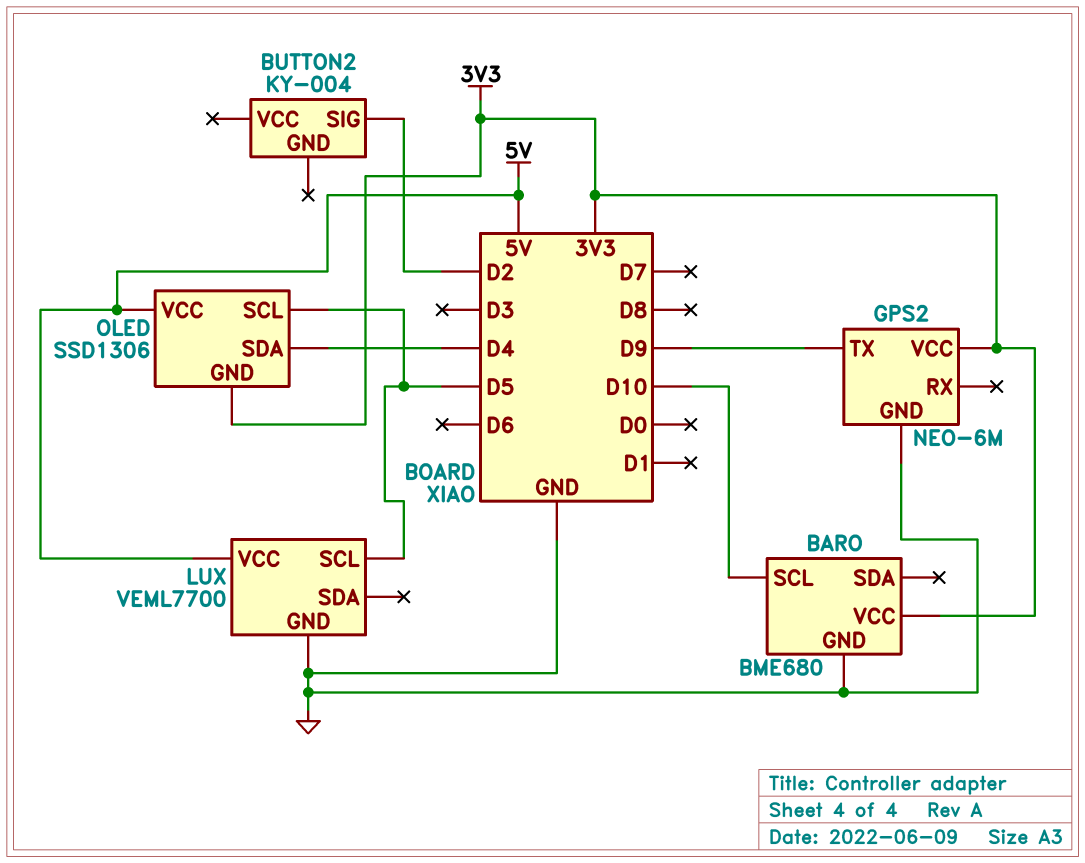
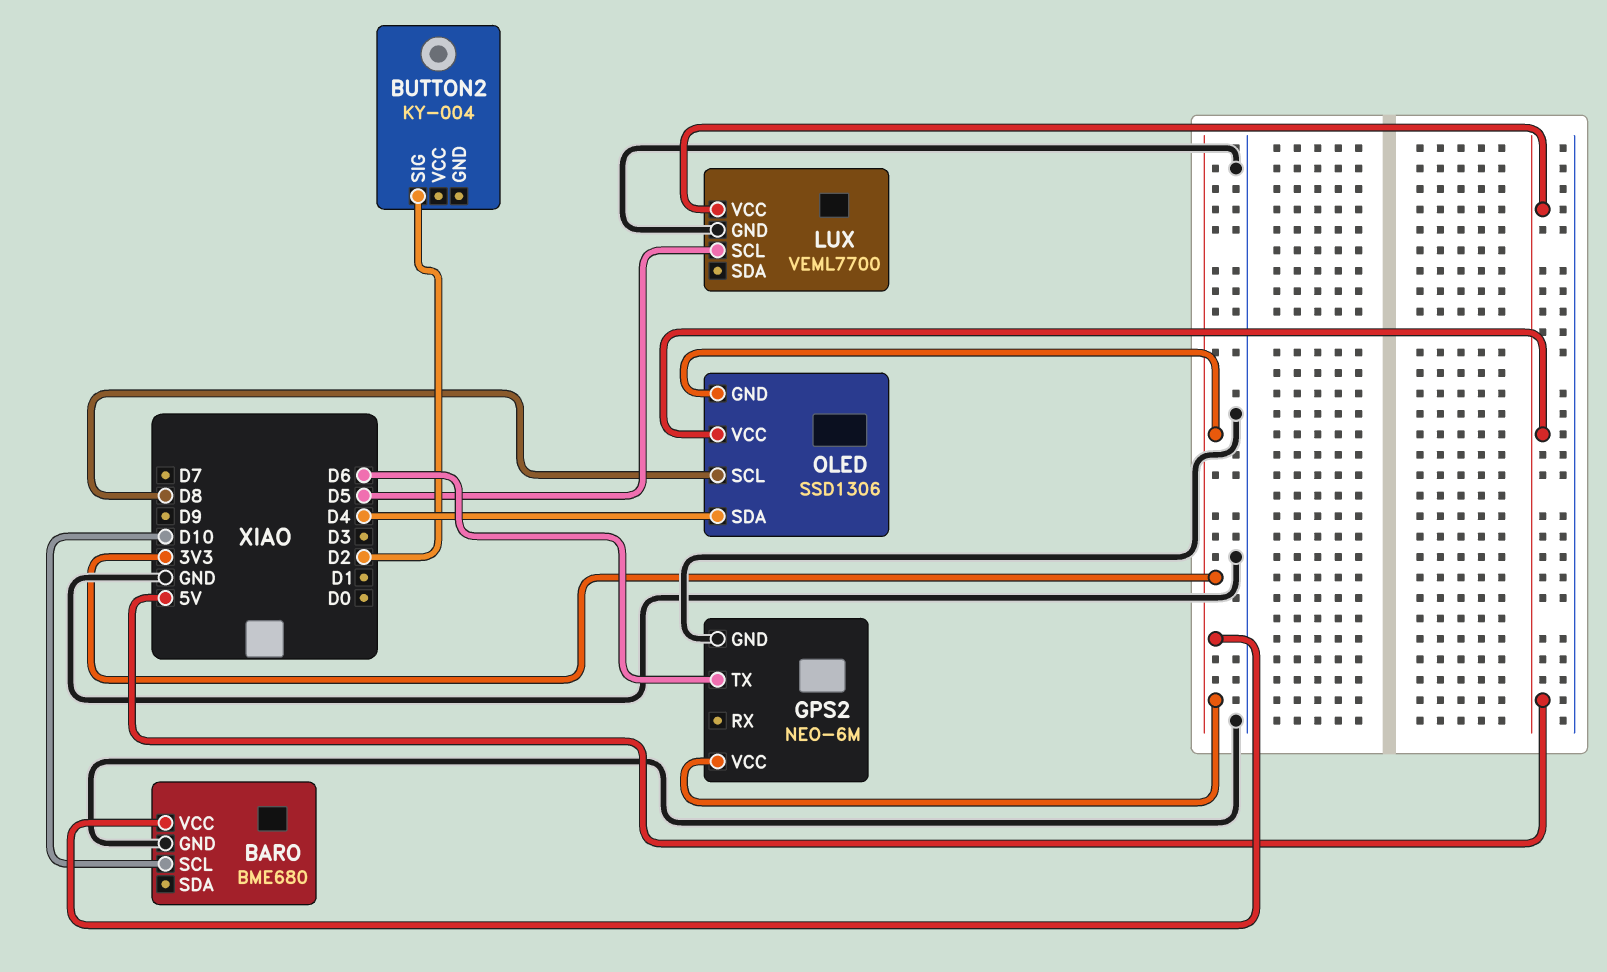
GPS2 pin TX: D9 -> D6
OLED pin SCL: D5 -> D8

